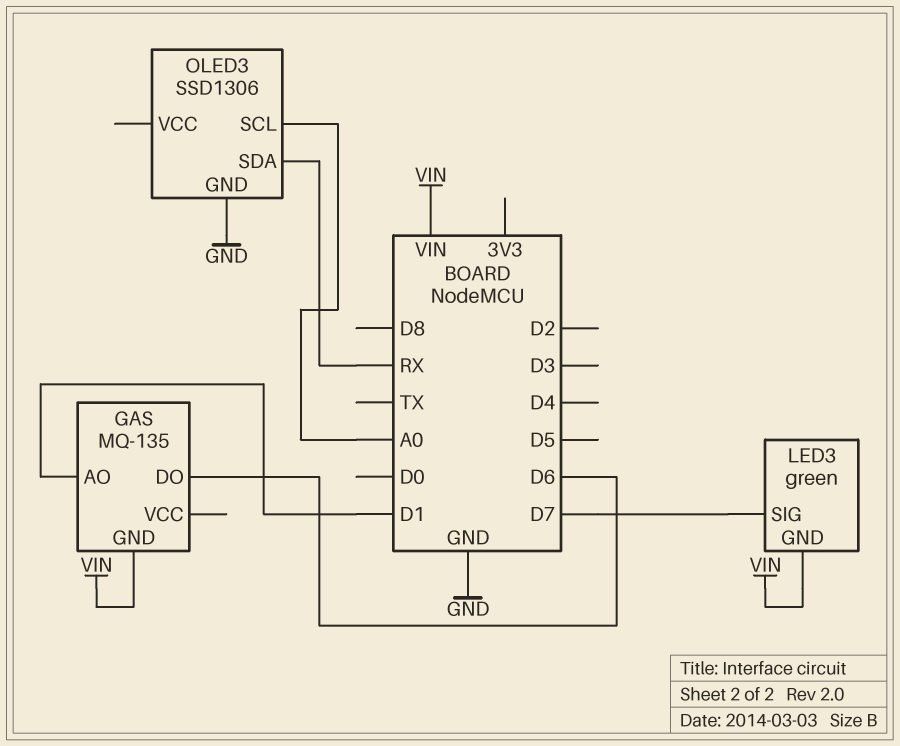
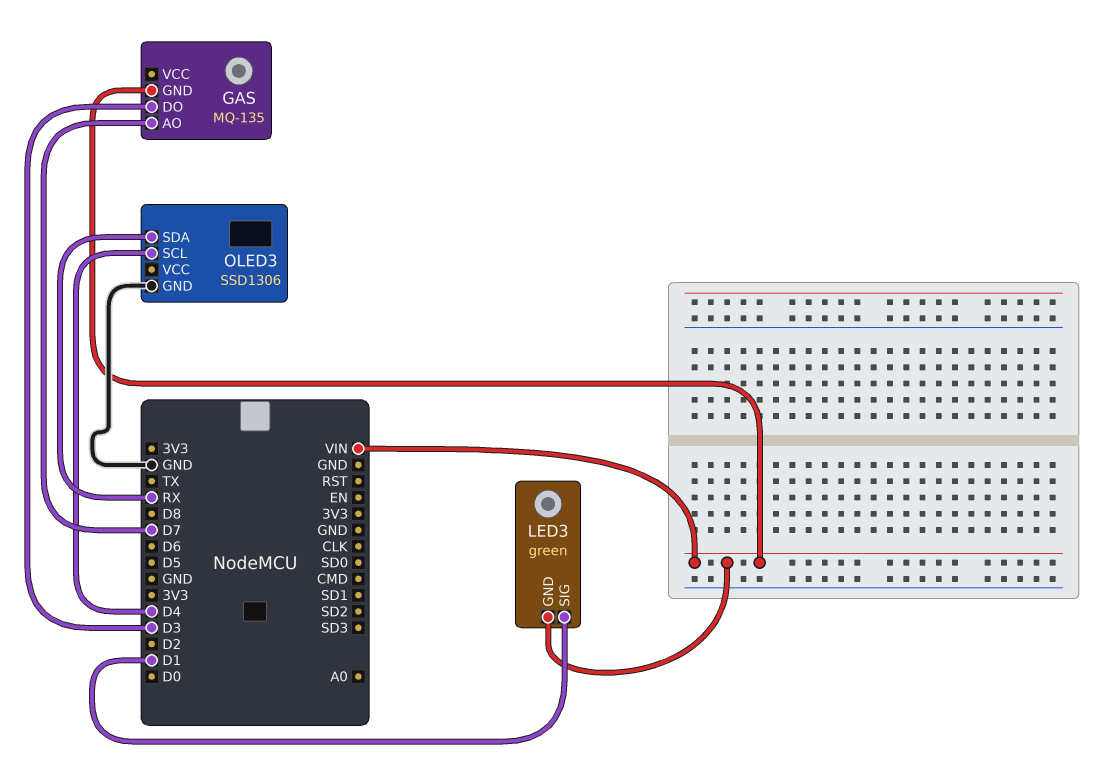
GAS pin AO: D1 -> D7
GAS pin DO: D6 -> D3
LED3 pin SIG: D7 -> D1
OLED3 pin SCL: A0 -> D4

